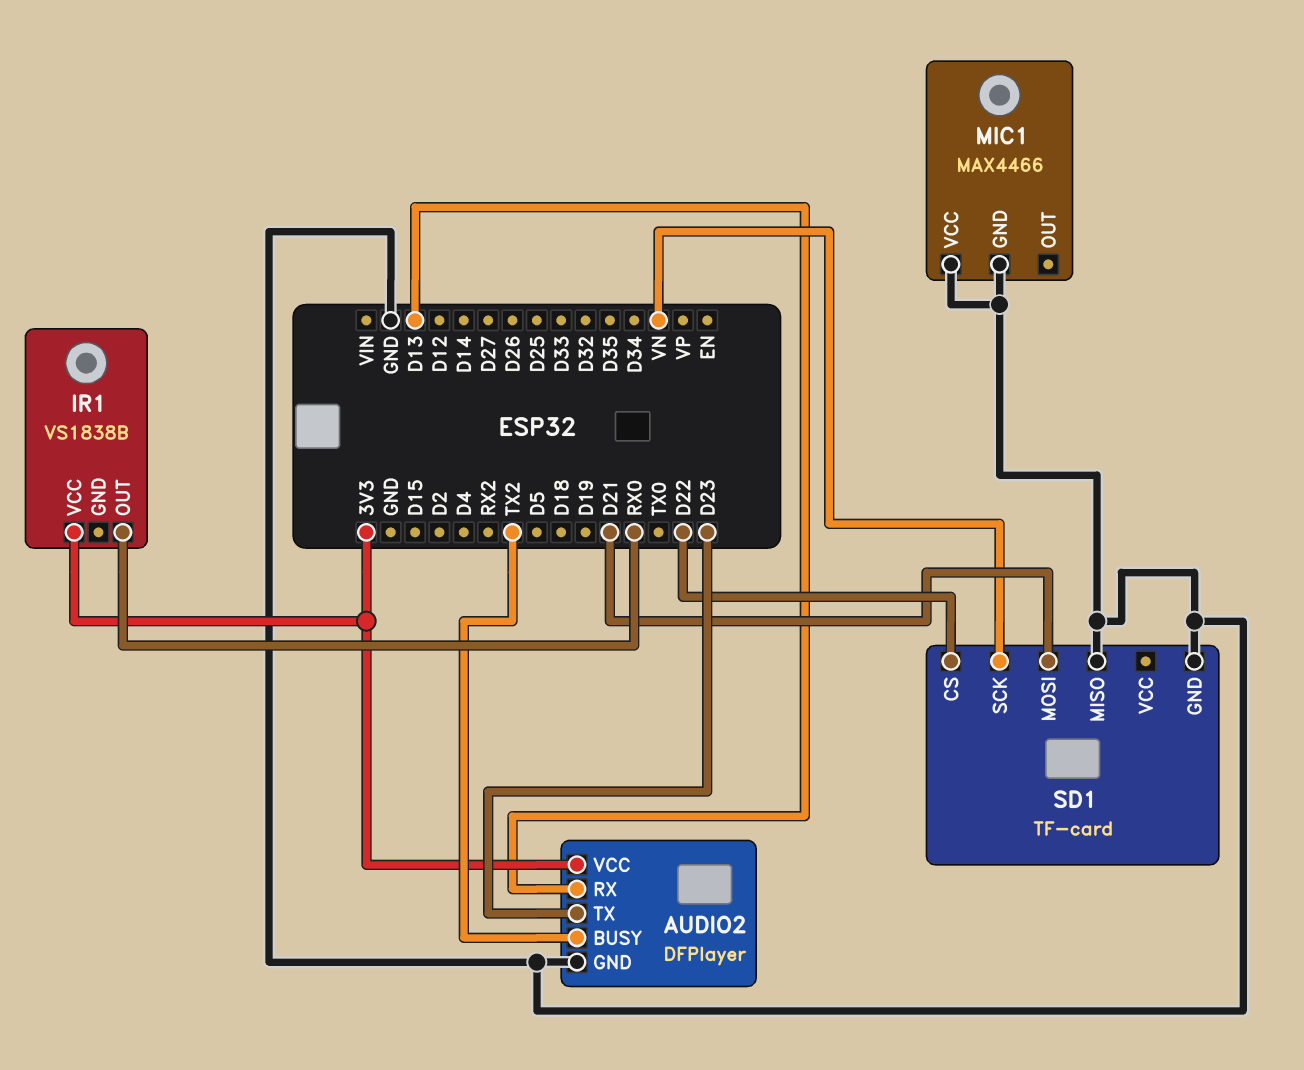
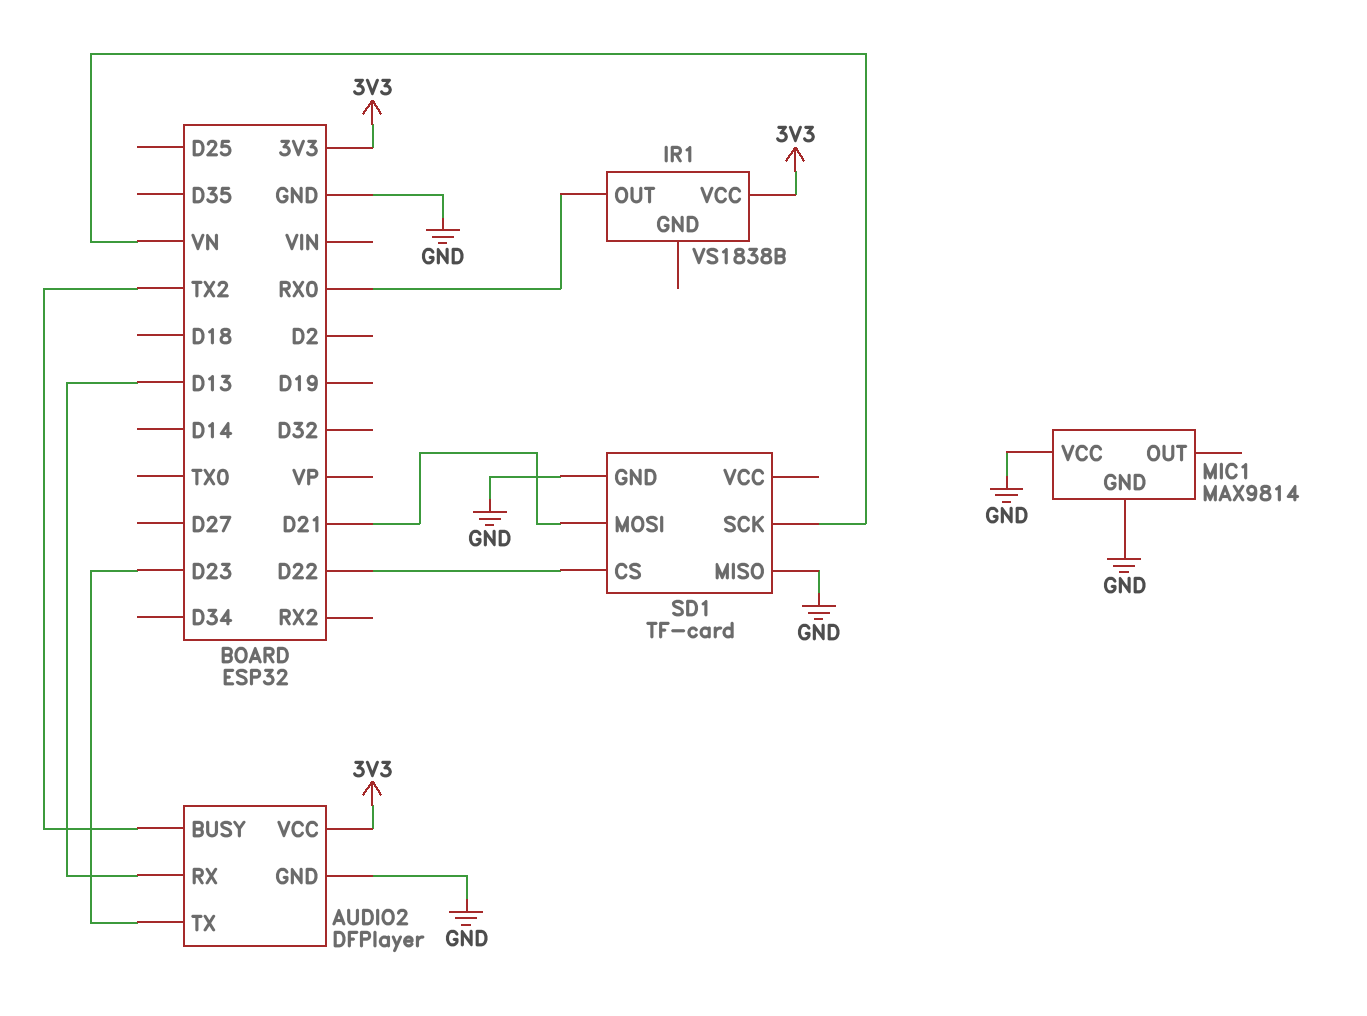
MIC1: MAX4466 -> MAX9814

